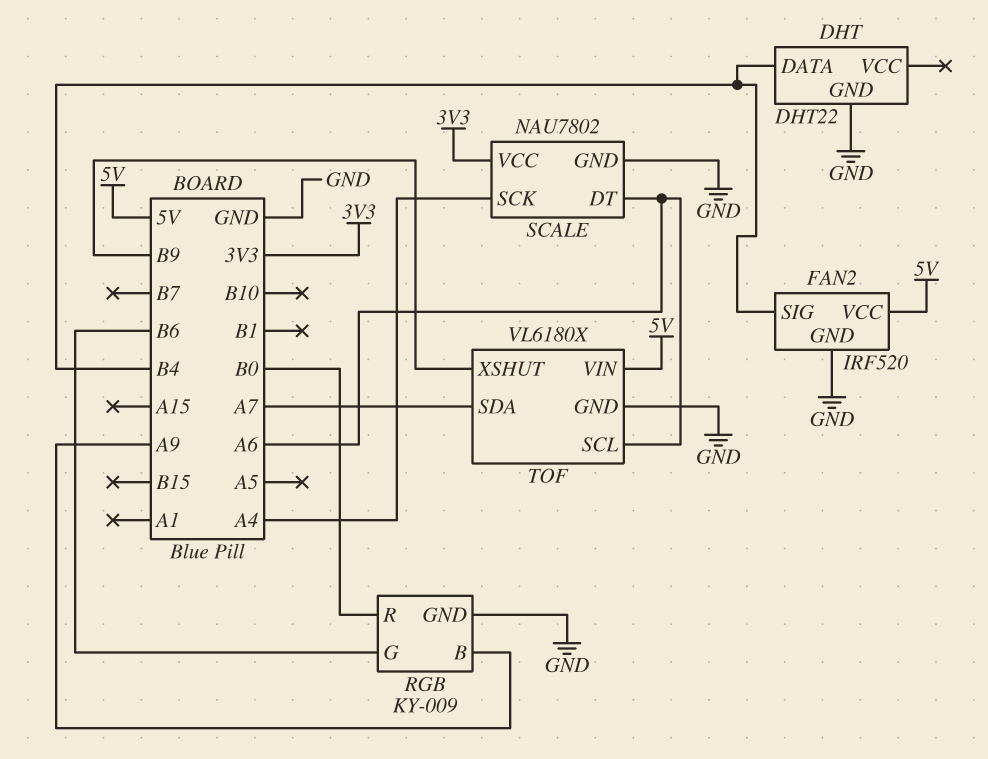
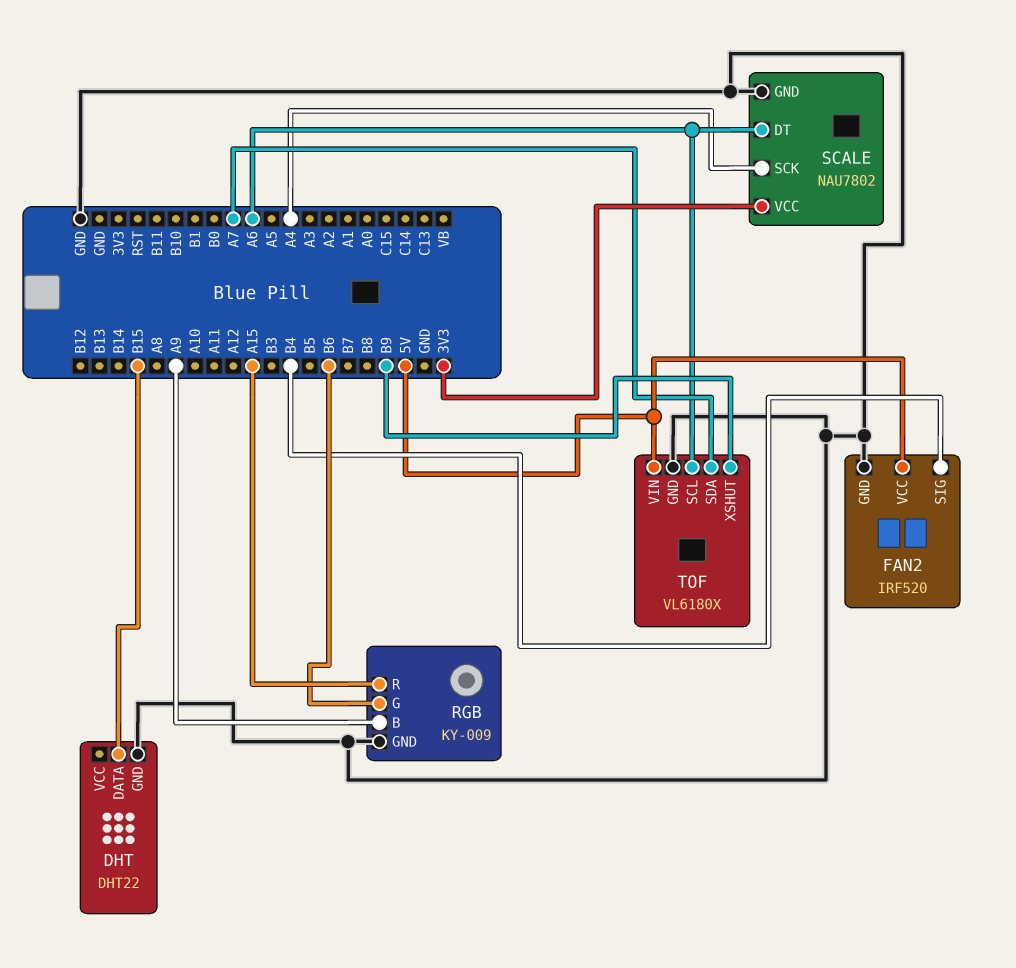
DHT pin DATA: B4 -> B15
RGB pin R: B0 -> A15

